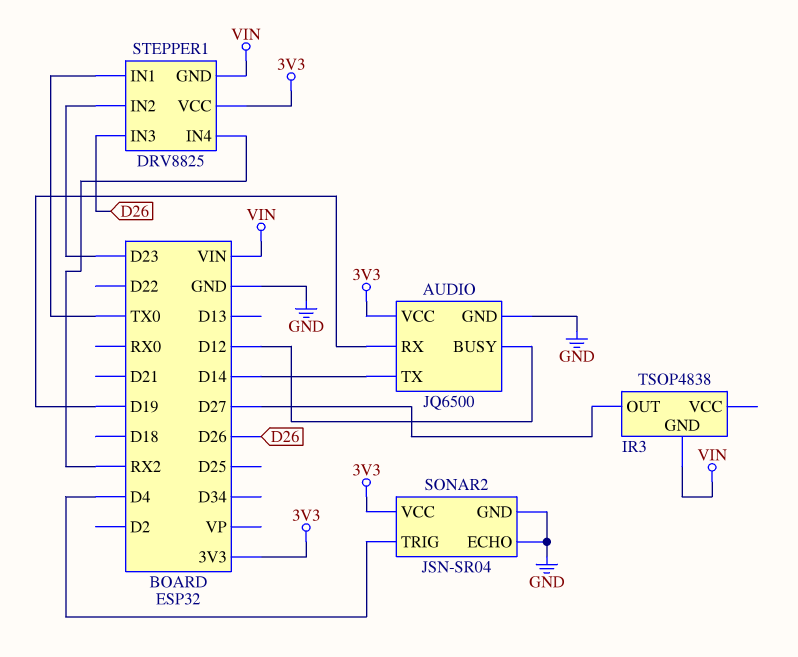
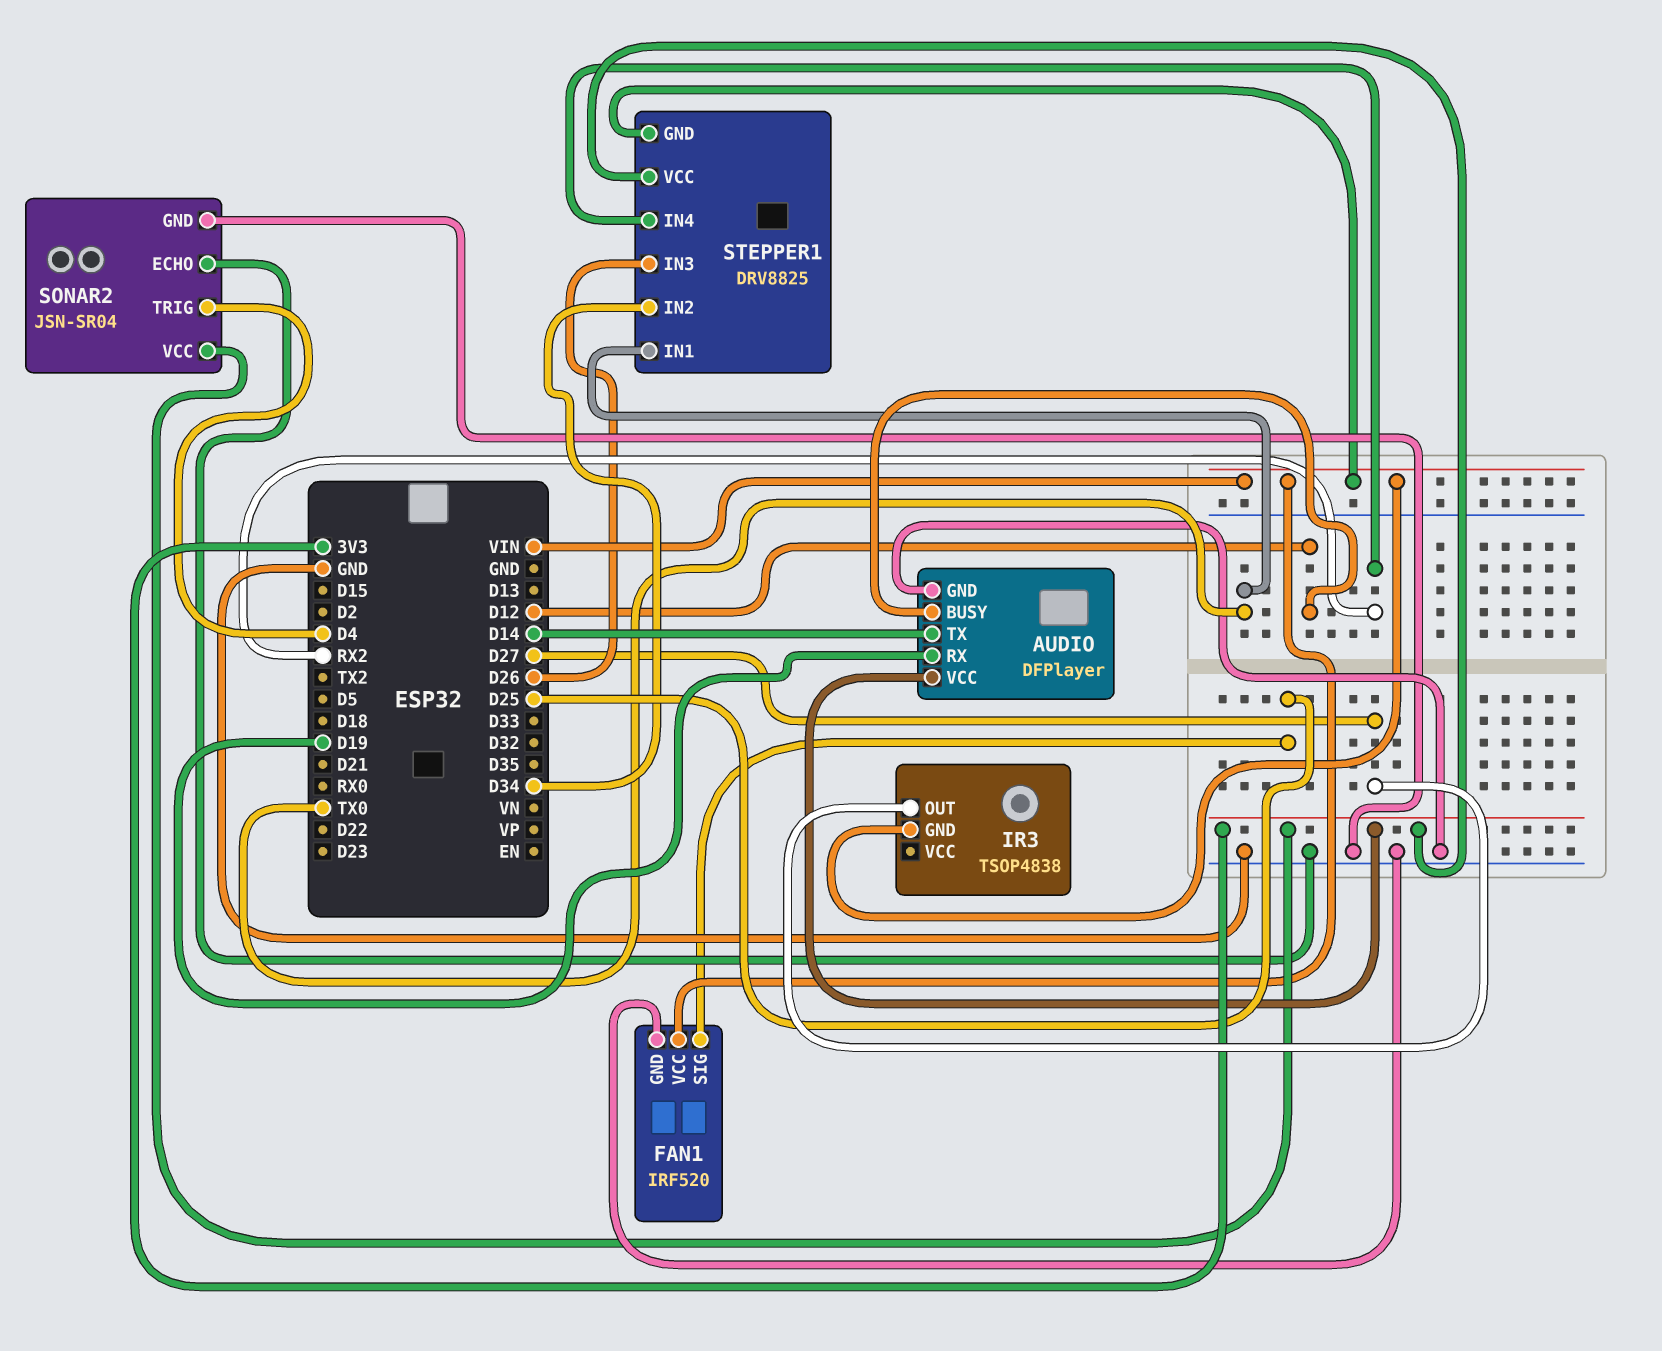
AUDIO: JQ6500 -> DFPlayer
FAN1: none -> IRF520
FAN1 pin GND: none -> GND
FAN1 pin SIG: none -> D25
FAN1 pin VCC: none -> VIN
STEPPER1 pin IN2: D23 -> D34

